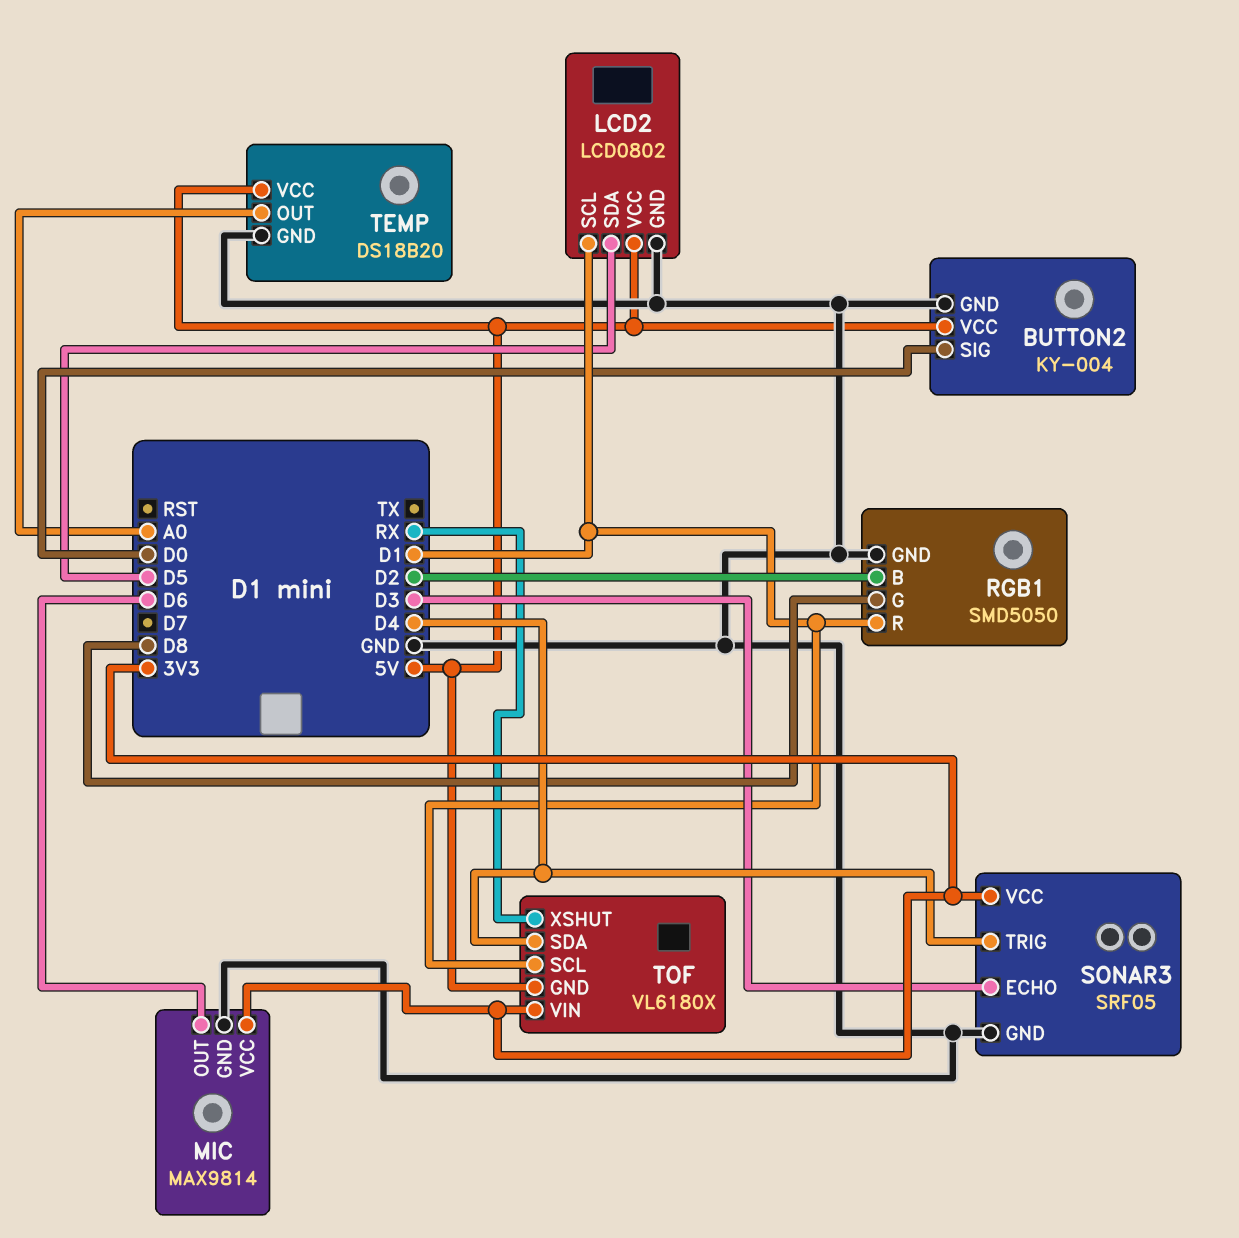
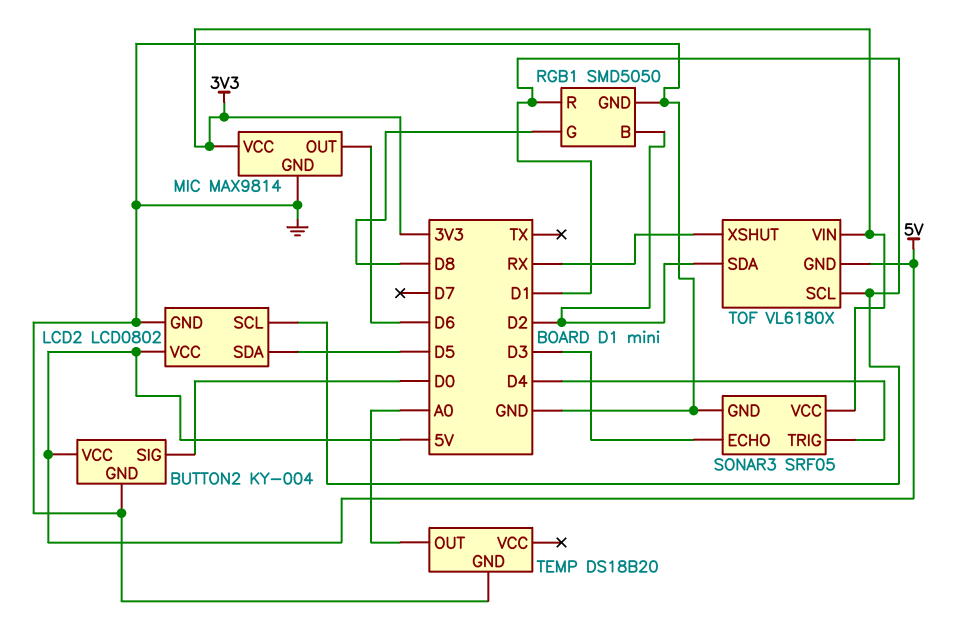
TEMP pin VCC: 5V -> none
TOF pin SDA: D4 -> D2

